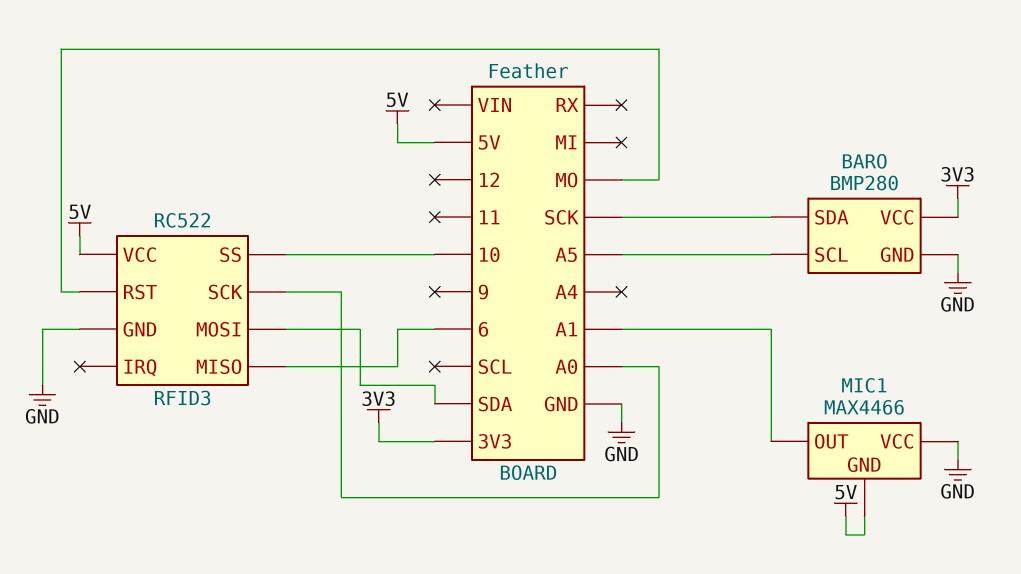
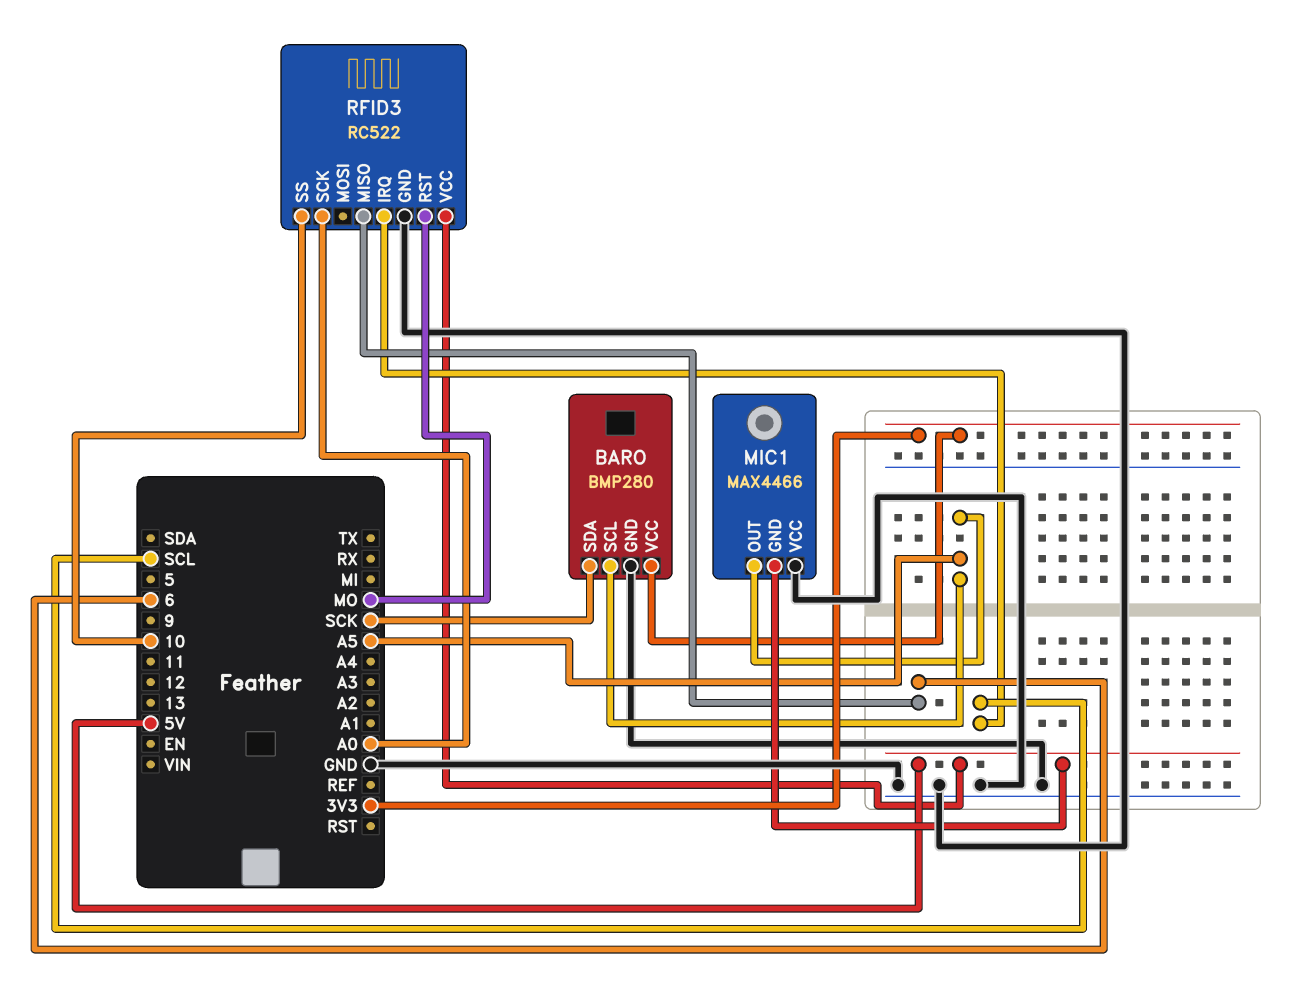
MIC1 pin OUT: A1 -> A5
RFID3 pin IRQ: none -> SCL
RFID3 pin MOSI: SDA -> none

